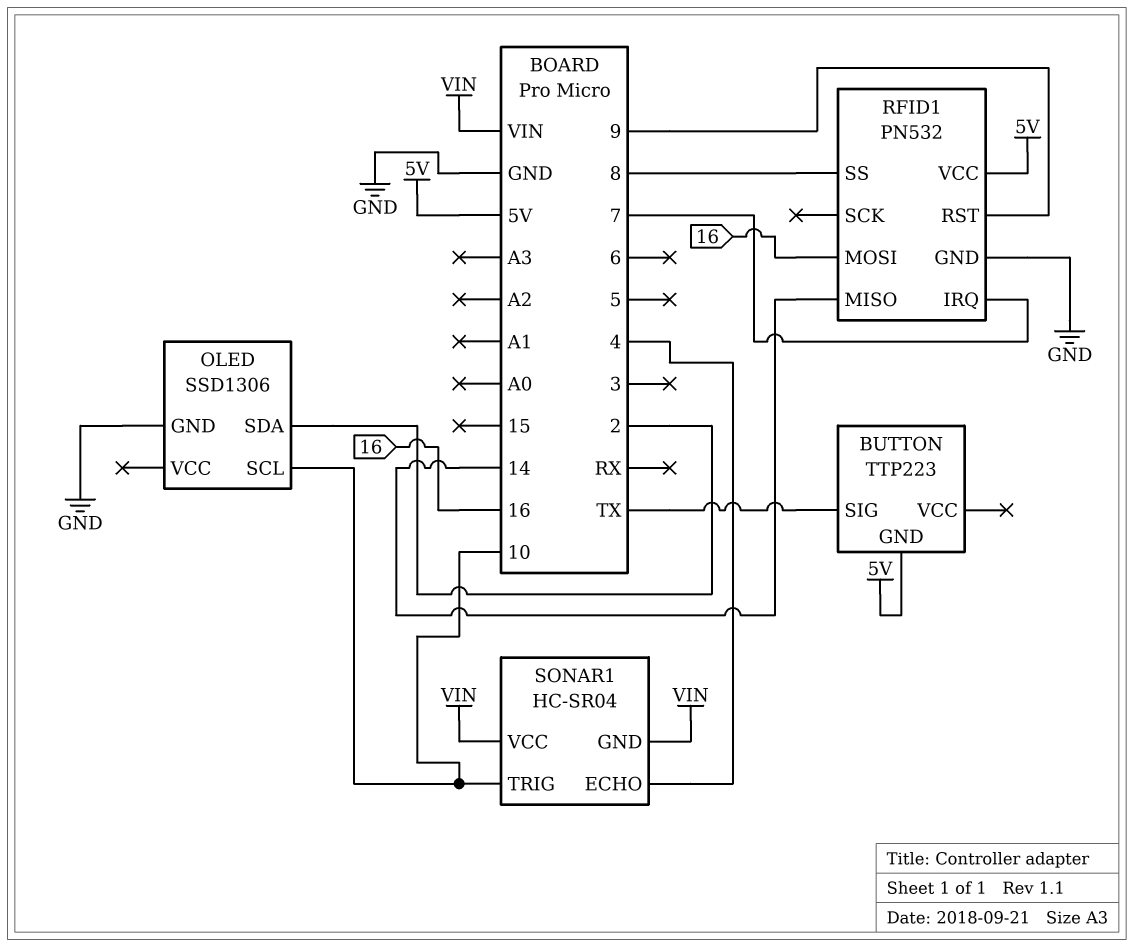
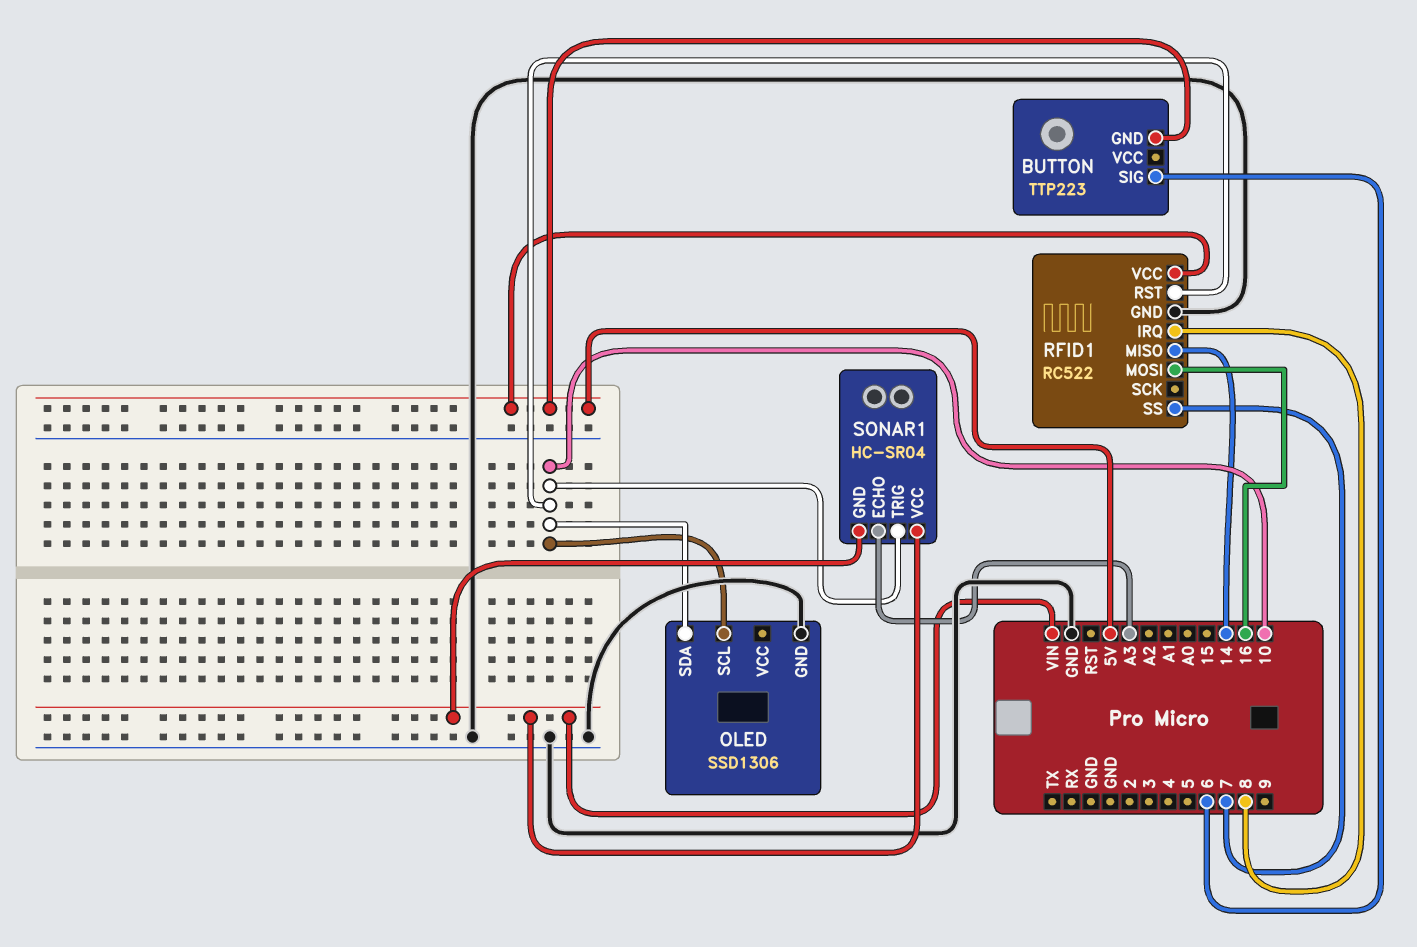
BUTTON pin SIG: TX -> 6
OLED pin SDA: 2 -> 10
RFID1: PN532 -> RC522
RFID1 pin IRQ: 7 -> 8
RFID1 pin RST: 9 -> 10
RFID1 pin SS: 8 -> 7
SONAR1 pin ECHO: 4 -> A3

